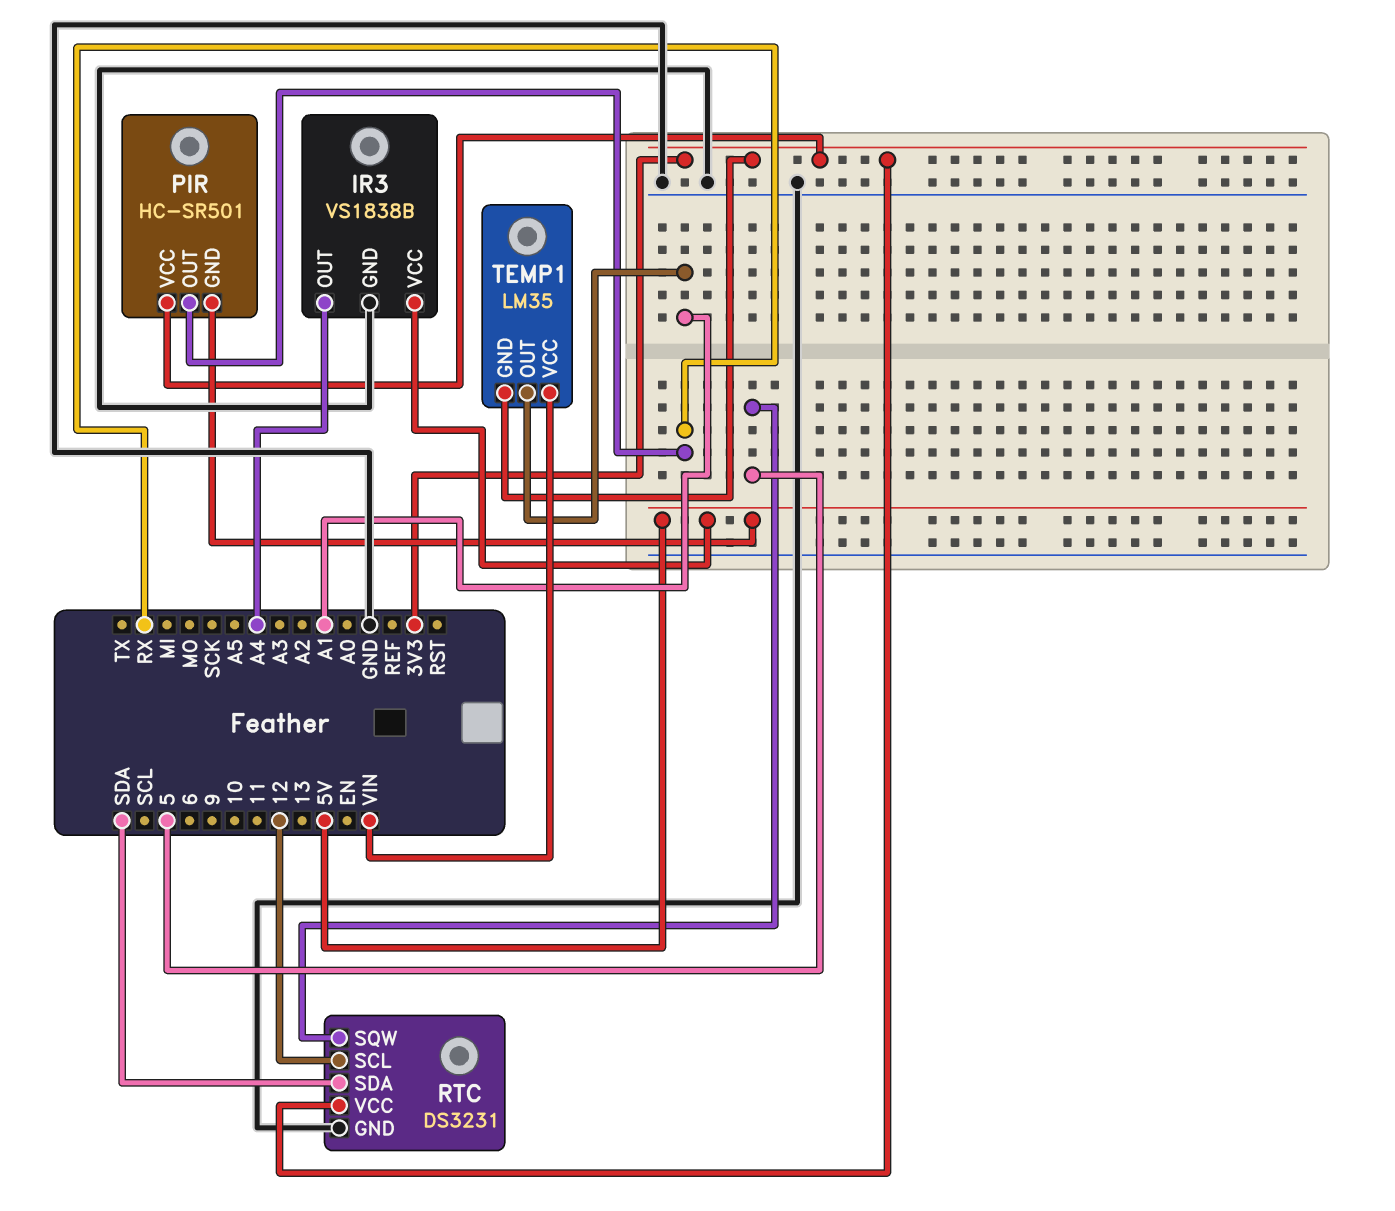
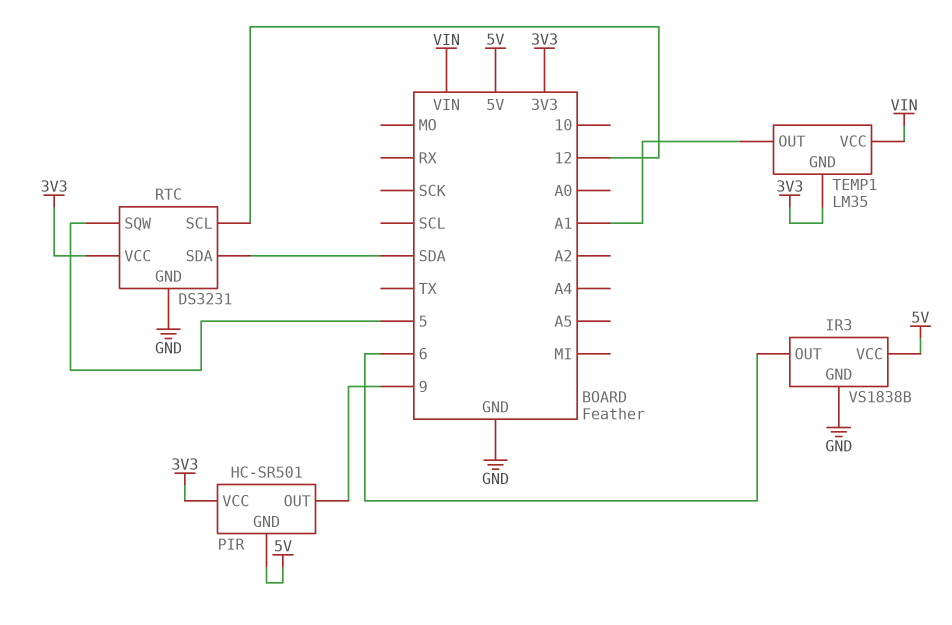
IR3 pin OUT: A4 -> 6
PIR pin OUT: RX -> 9

